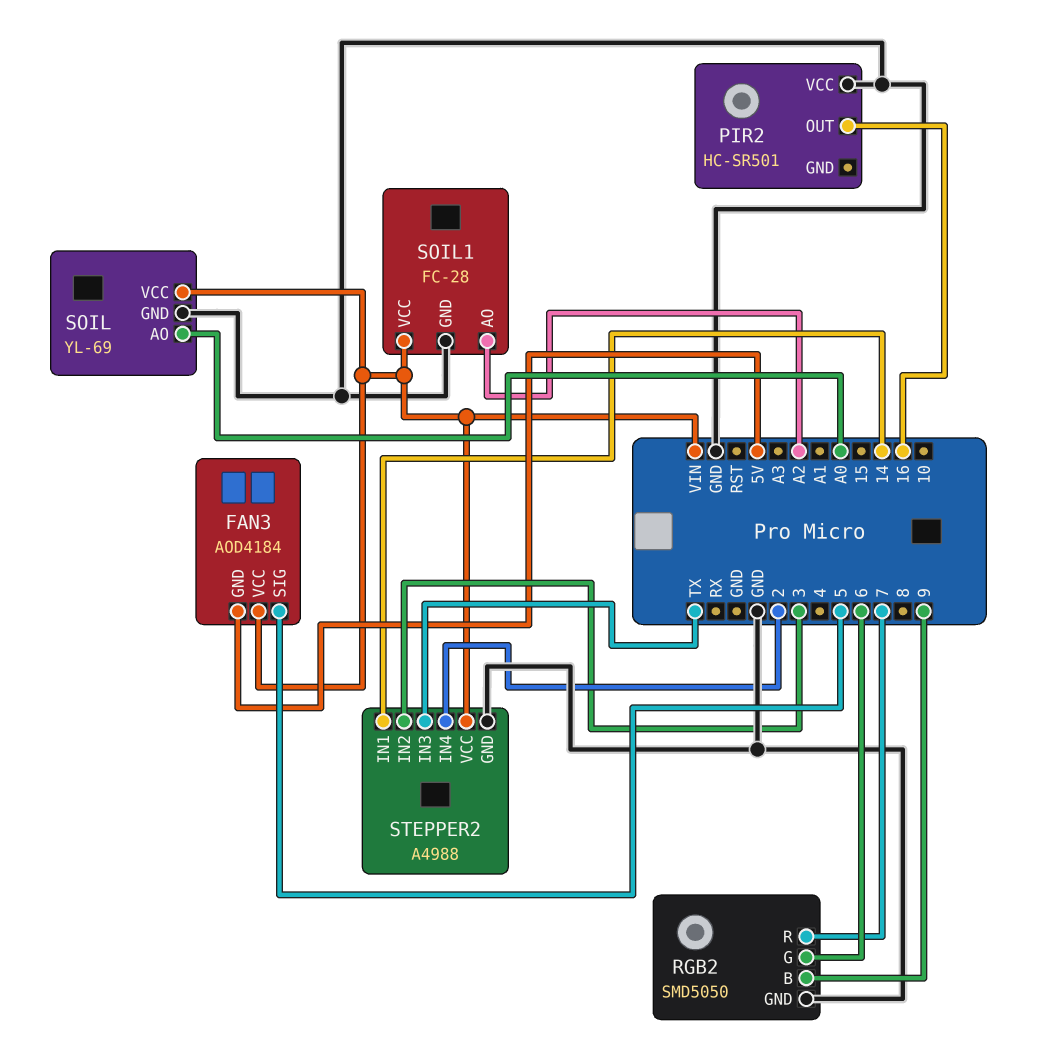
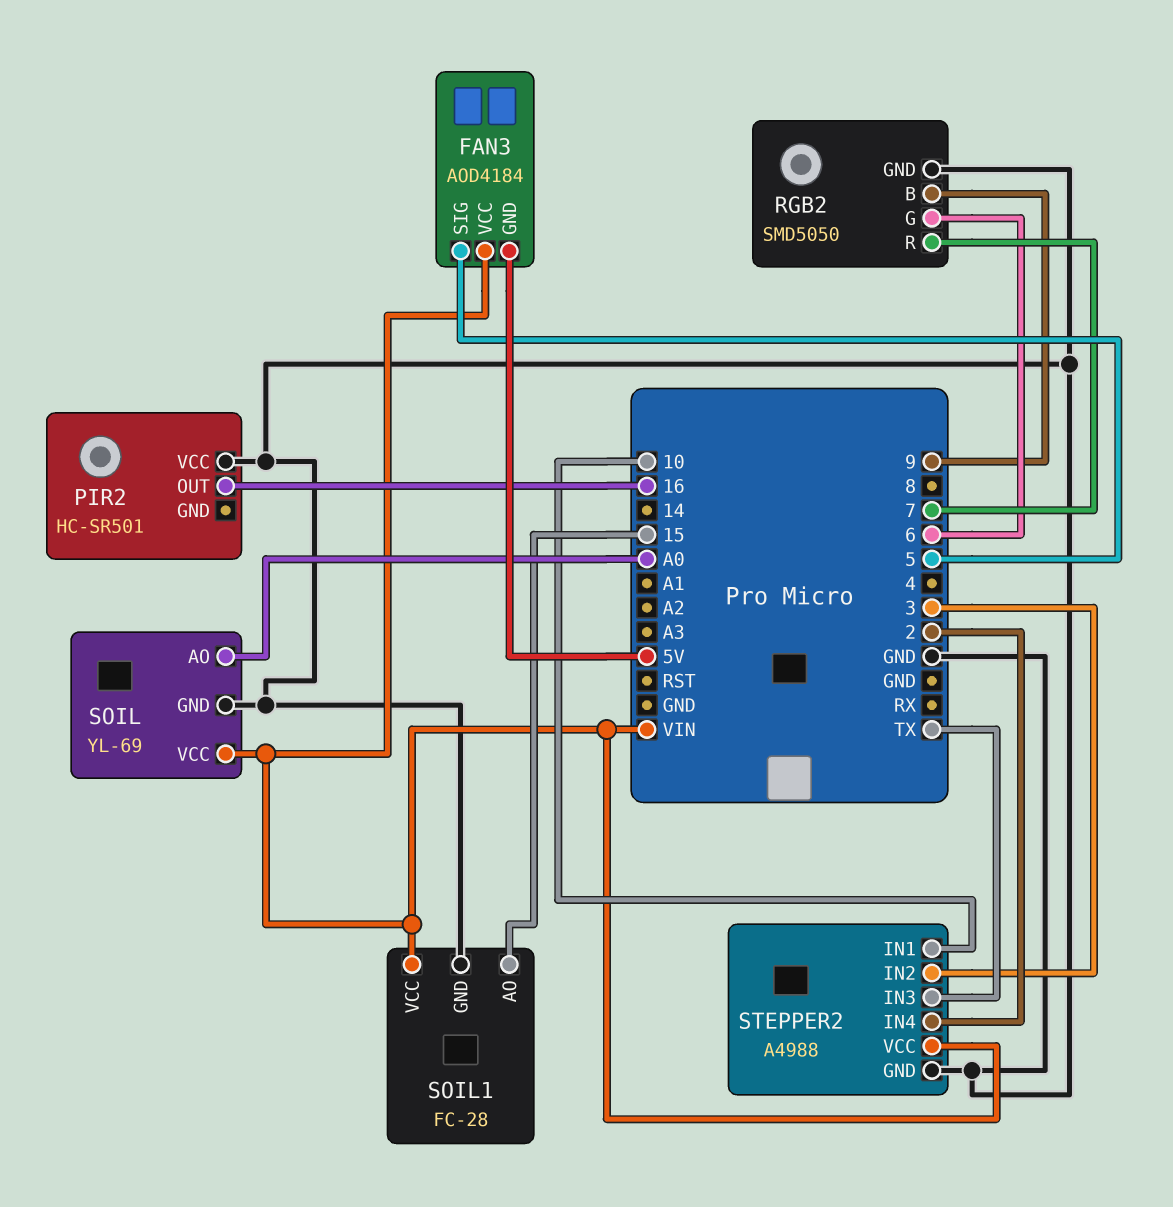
SOIL1 pin AO: A2 -> 15
STEPPER2 pin IN1: 14 -> 10

